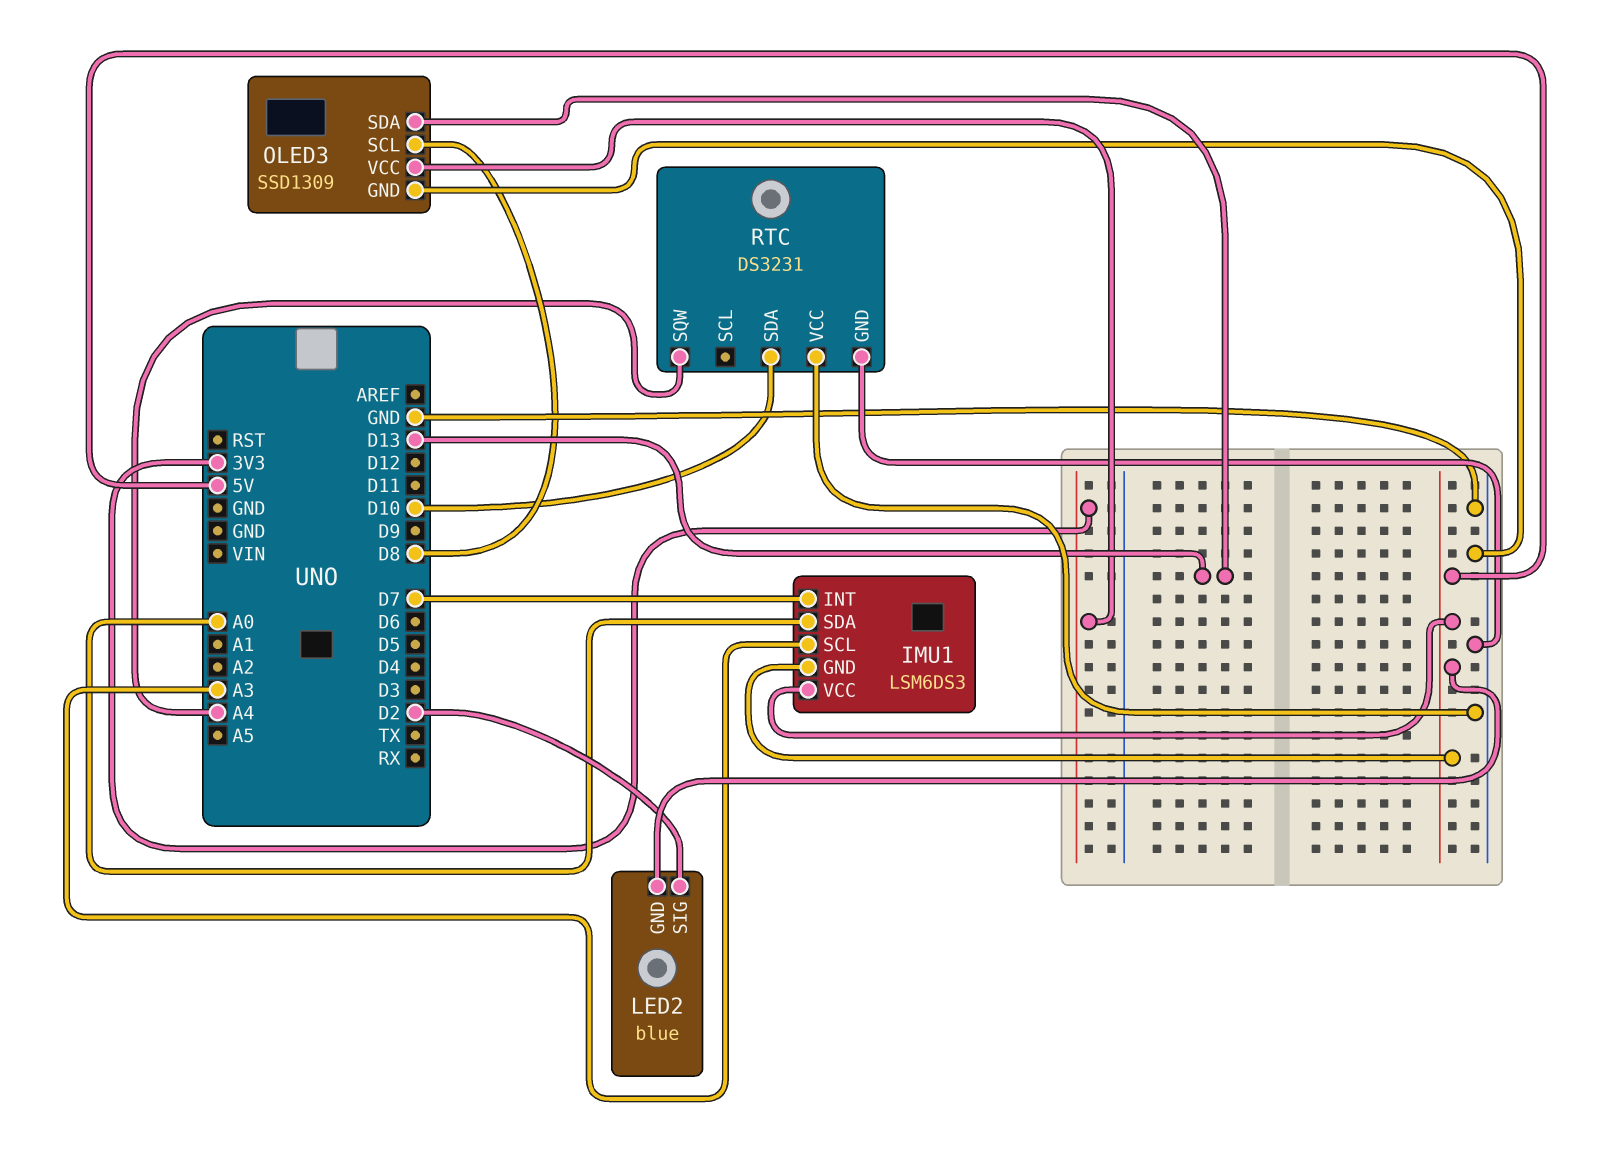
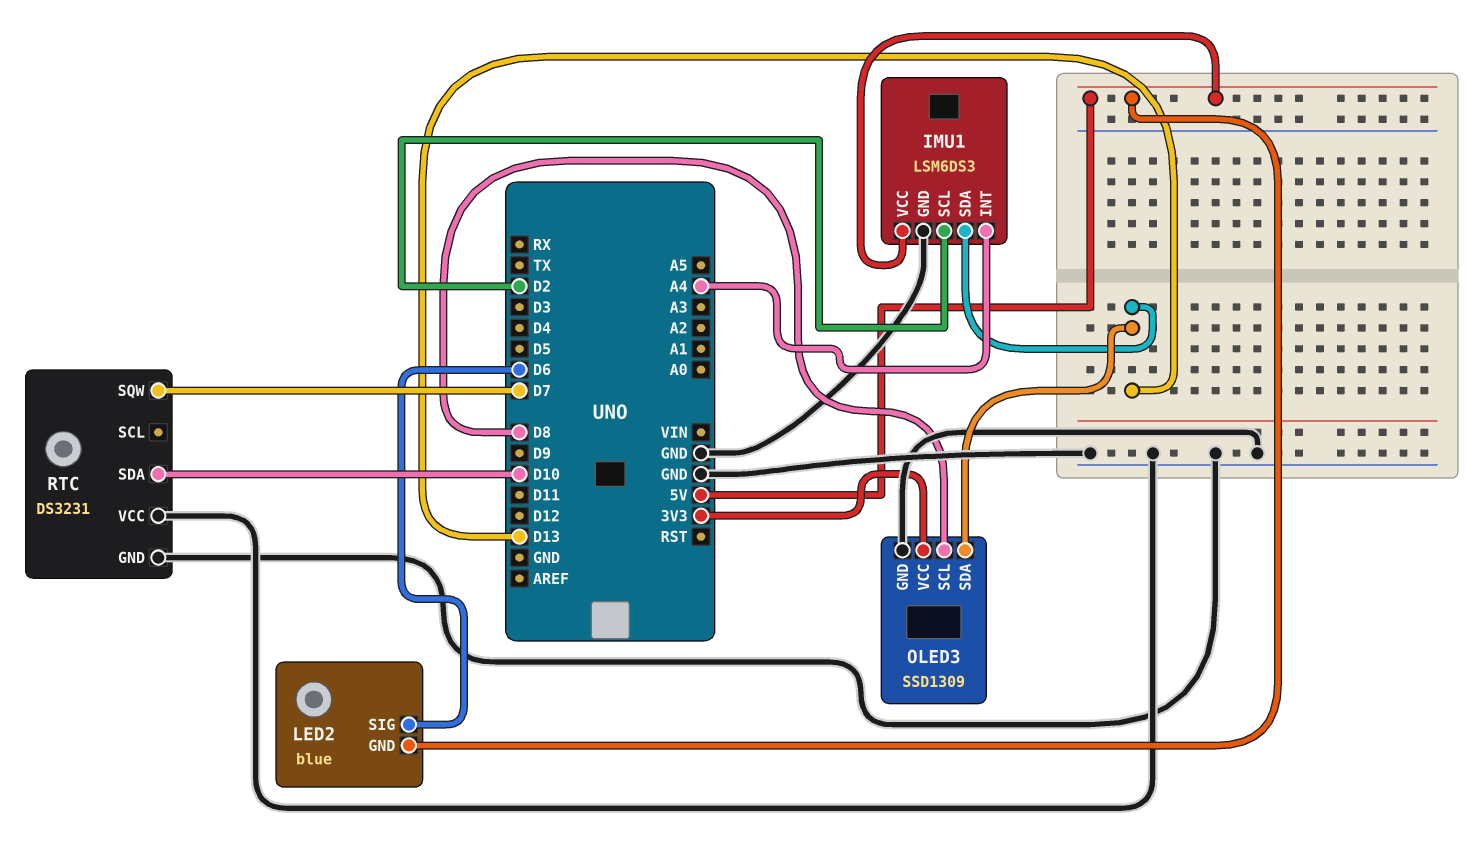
IMU1 pin GND: 5V -> GND
IMU1 pin INT: D7 -> A4
IMU1 pin SCL: A3 -> D2
IMU1 pin SDA: A0 -> D13
LED2 pin SIG: D2 -> D6
RTC pin SQW: A4 -> D7

